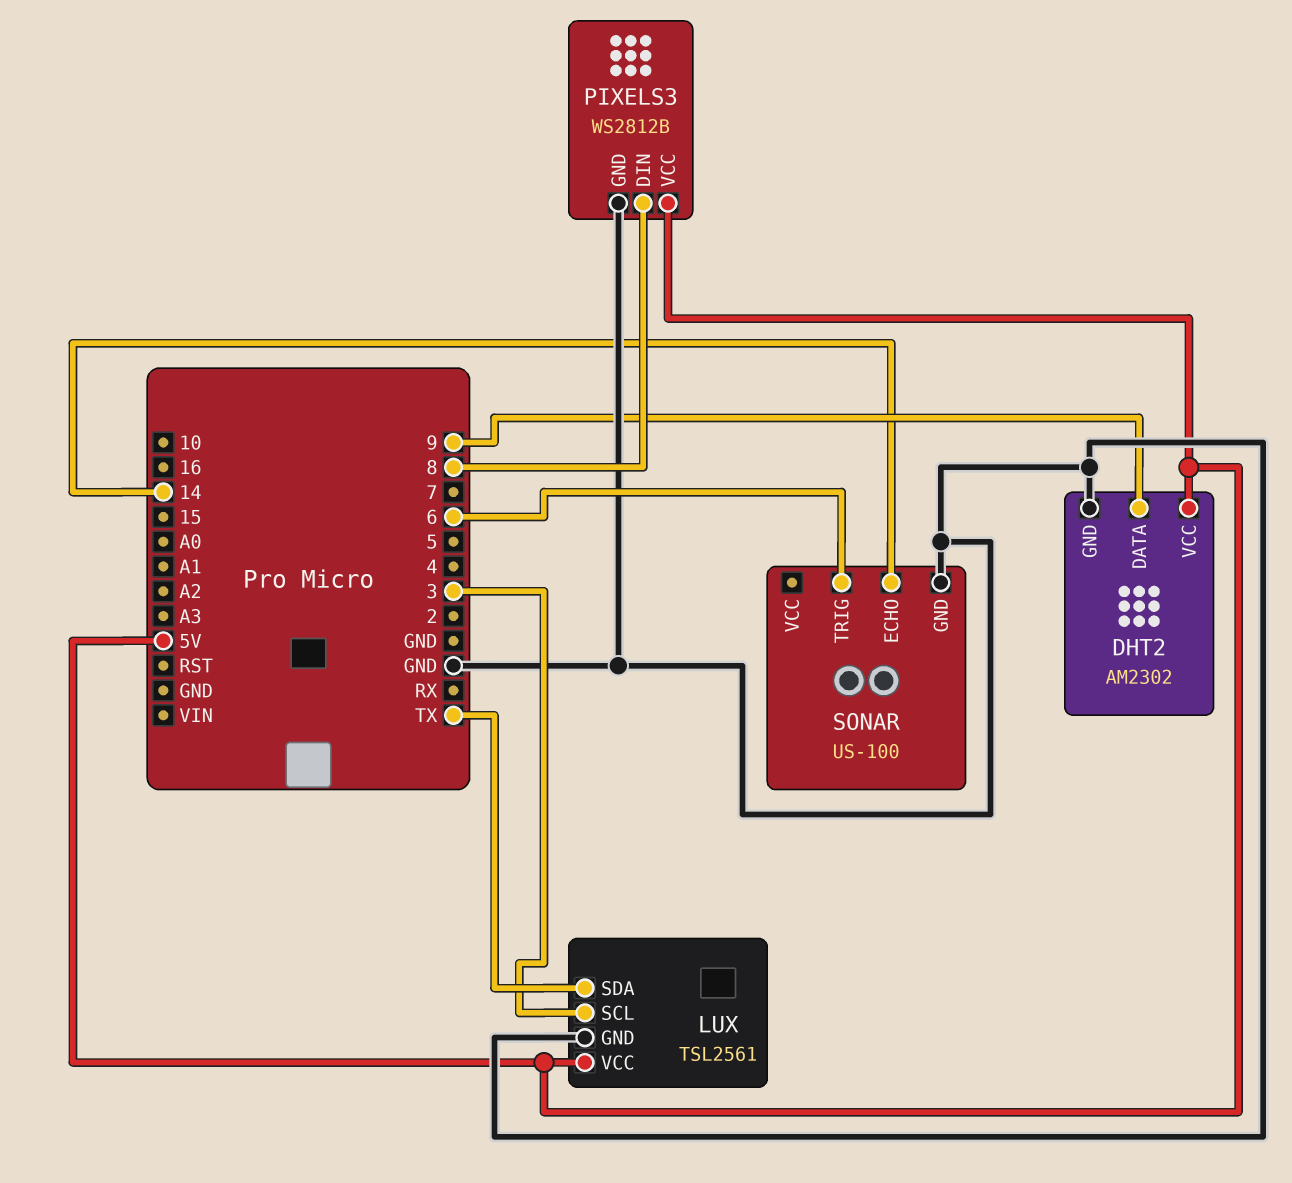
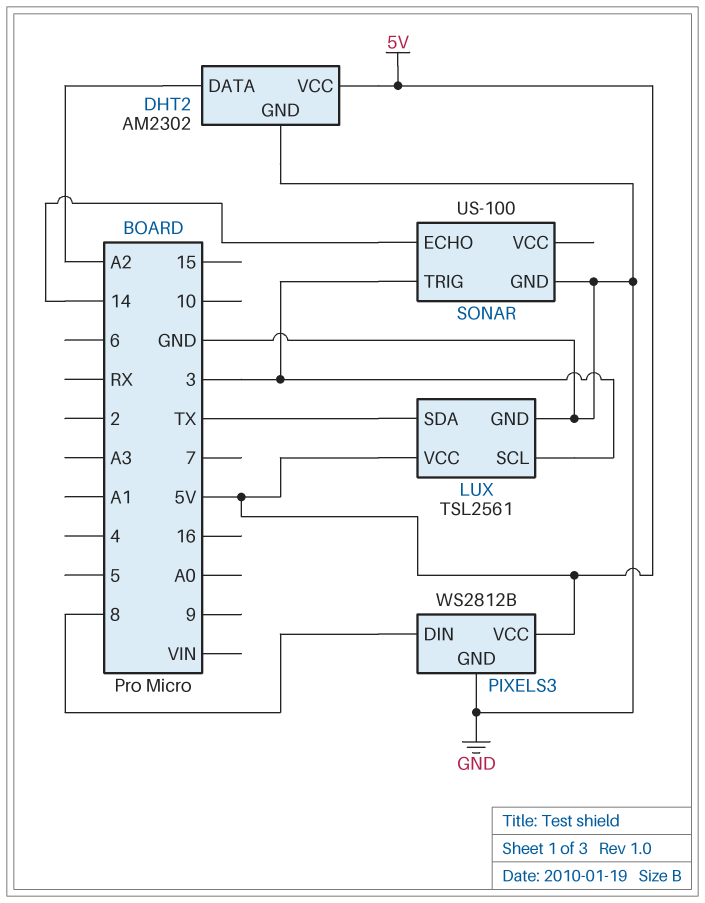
DHT2 pin DATA: 9 -> A2
SONAR pin TRIG: 6 -> 3

